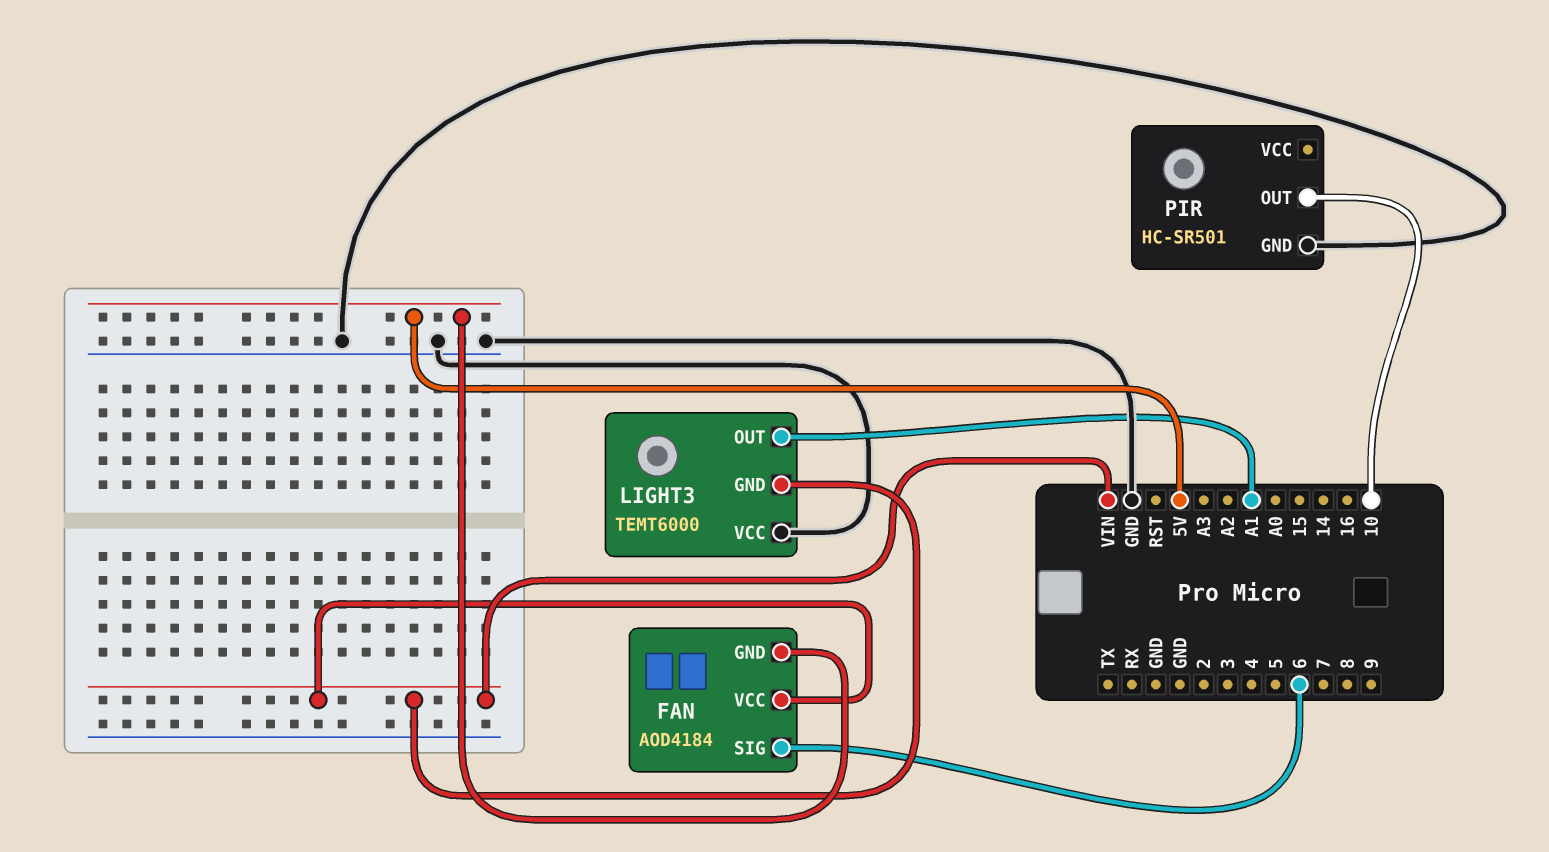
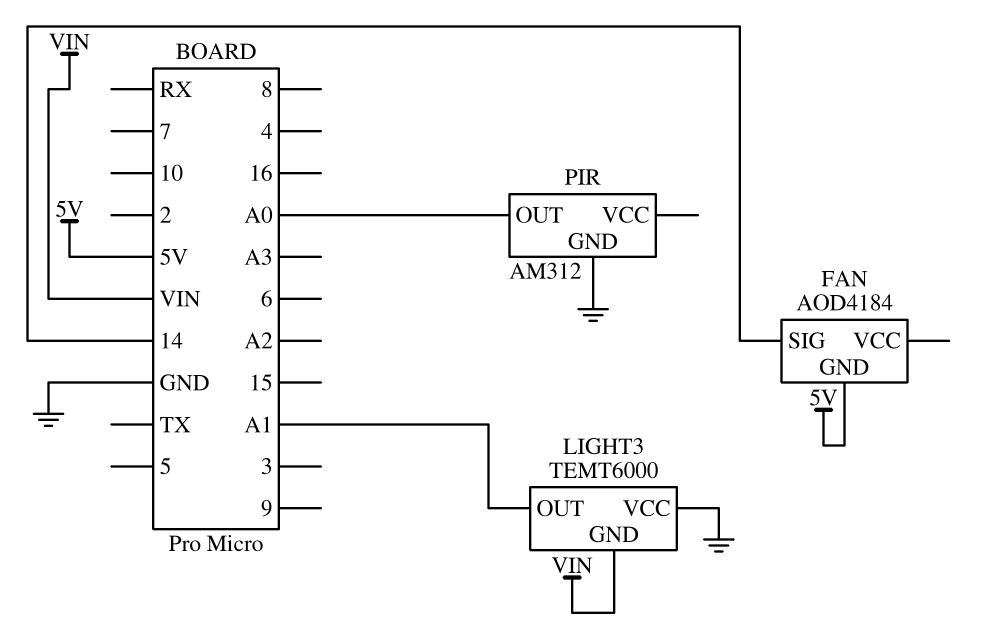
FAN pin SIG: 6 -> 14
FAN pin VCC: VIN -> none
PIR: HC-SR501 -> AM312
PIR pin OUT: 10 -> A0

